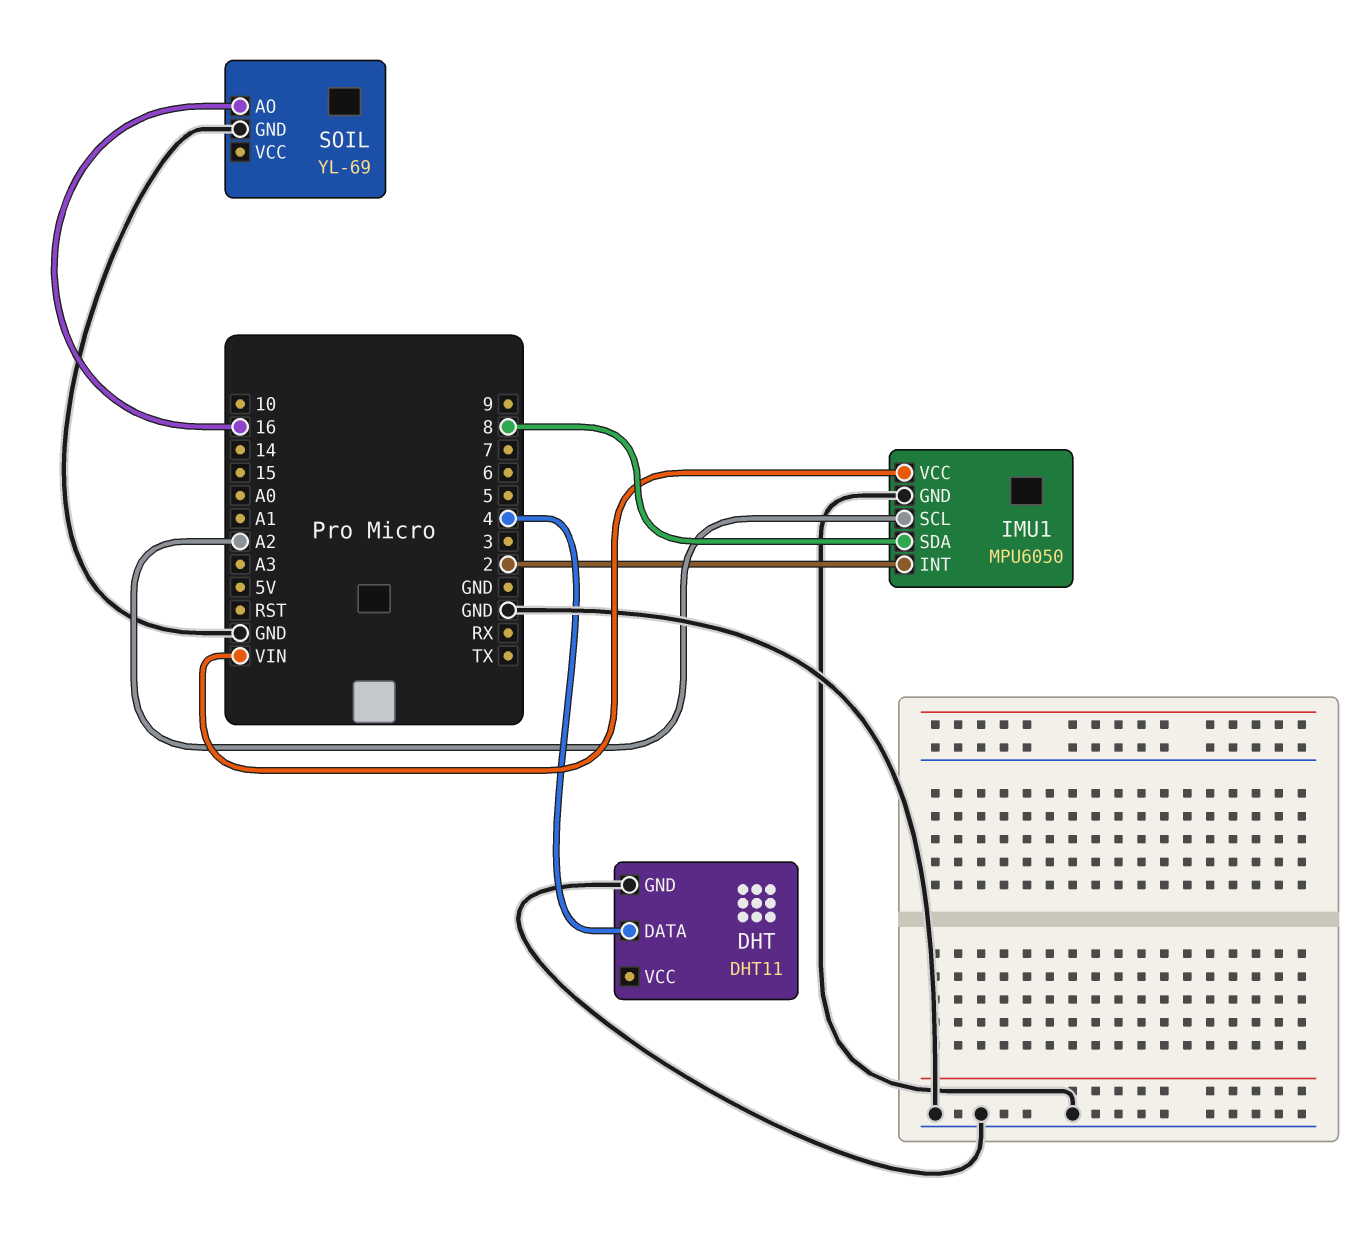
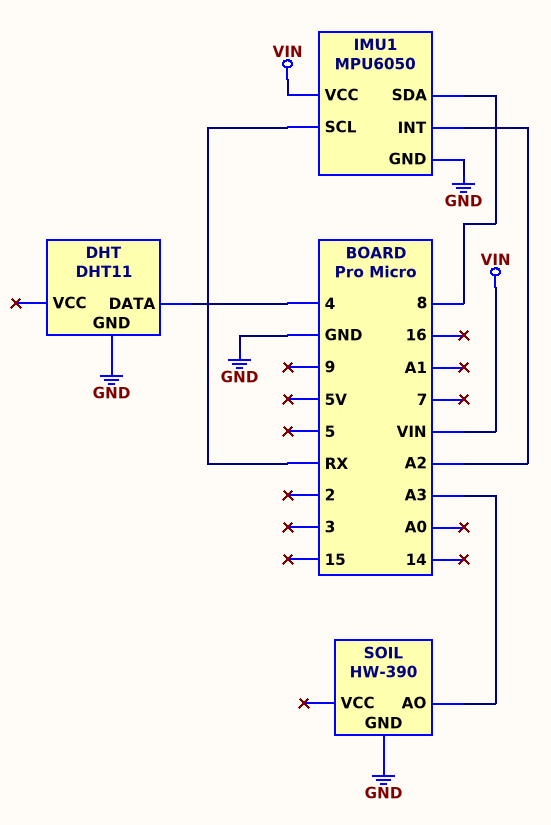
IMU1 pin INT: 2 -> A2
IMU1 pin SCL: A2 -> RX
SOIL: YL-69 -> HW-390
SOIL pin AO: 16 -> A3

